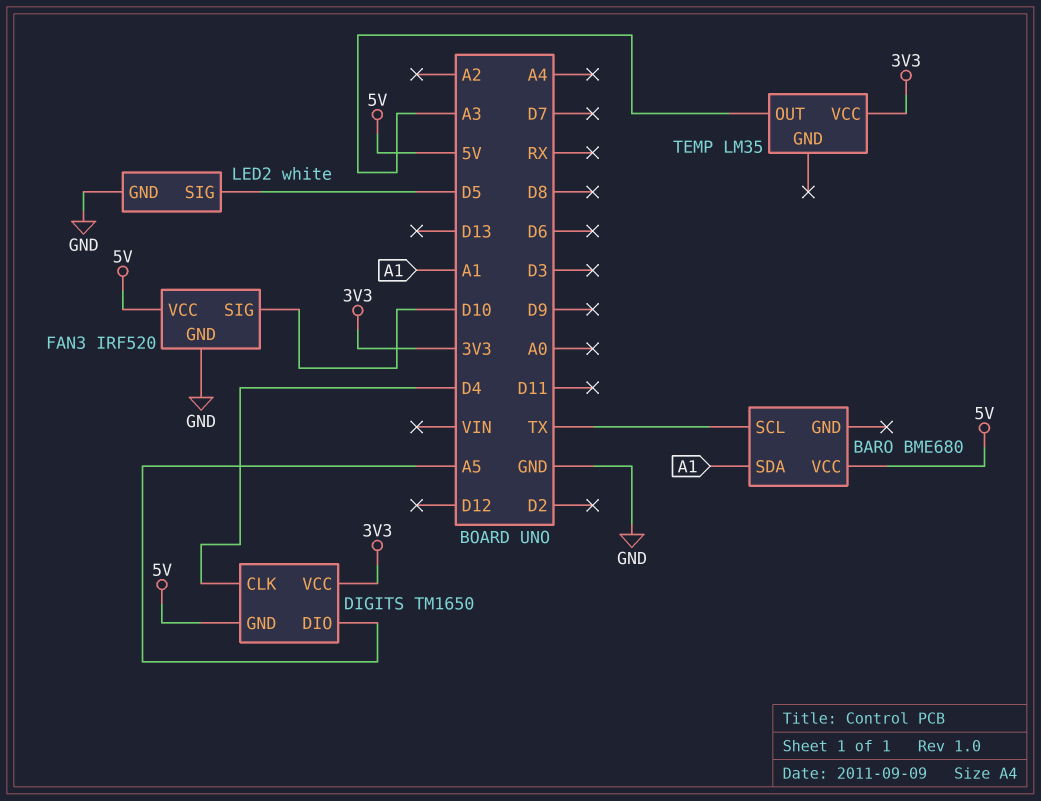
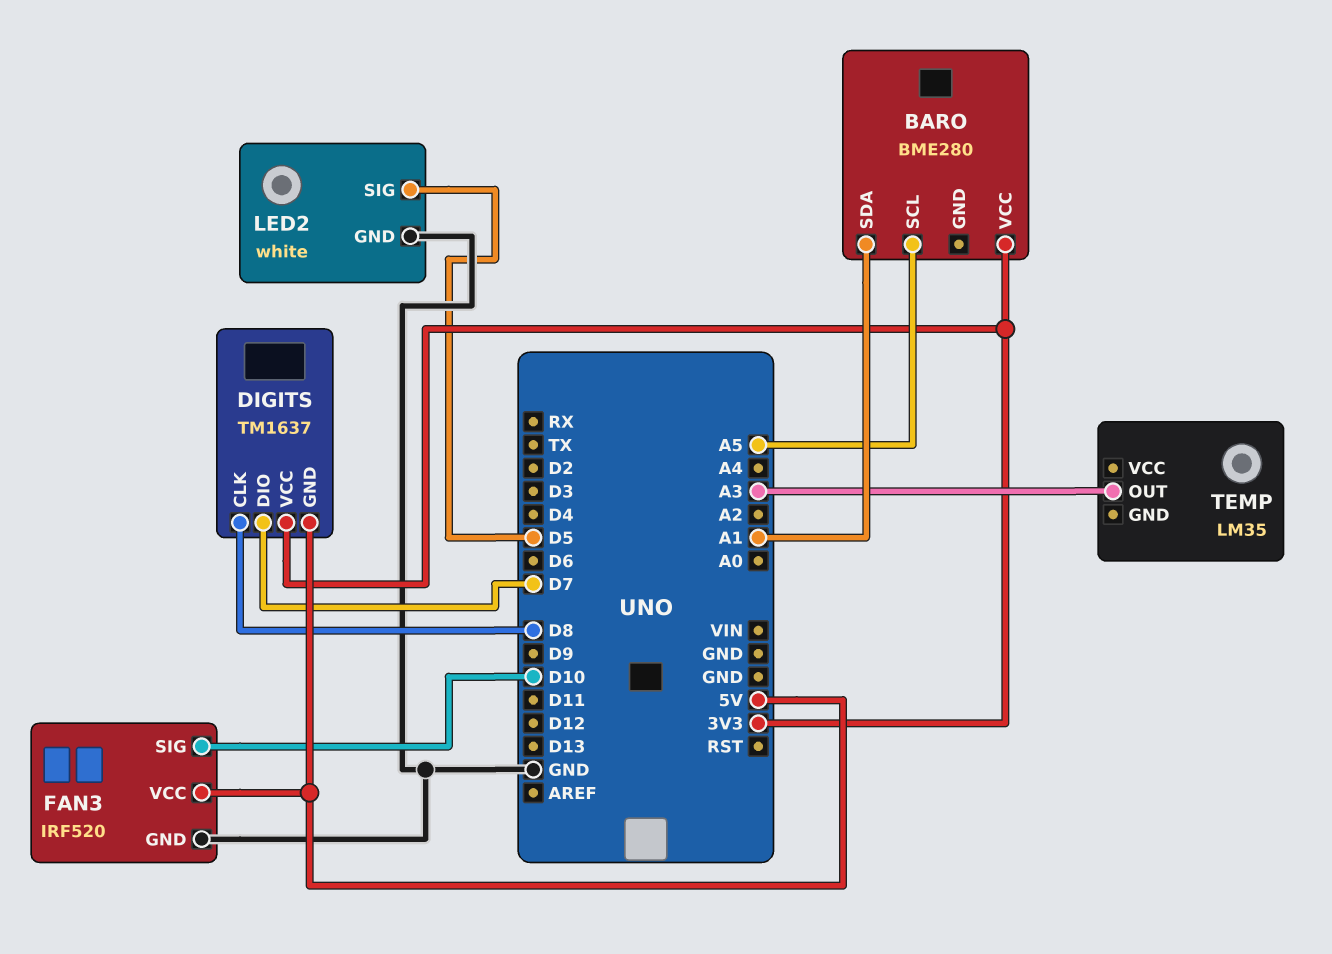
BARO: BME680 -> BME280
BARO pin SCL: TX -> A5
BARO pin VCC: 5V -> 3V3
DIGITS: TM1650 -> TM1637
DIGITS pin CLK: D4 -> D8
DIGITS pin DIO: A5 -> D7
TEMP pin VCC: 3V3 -> none

